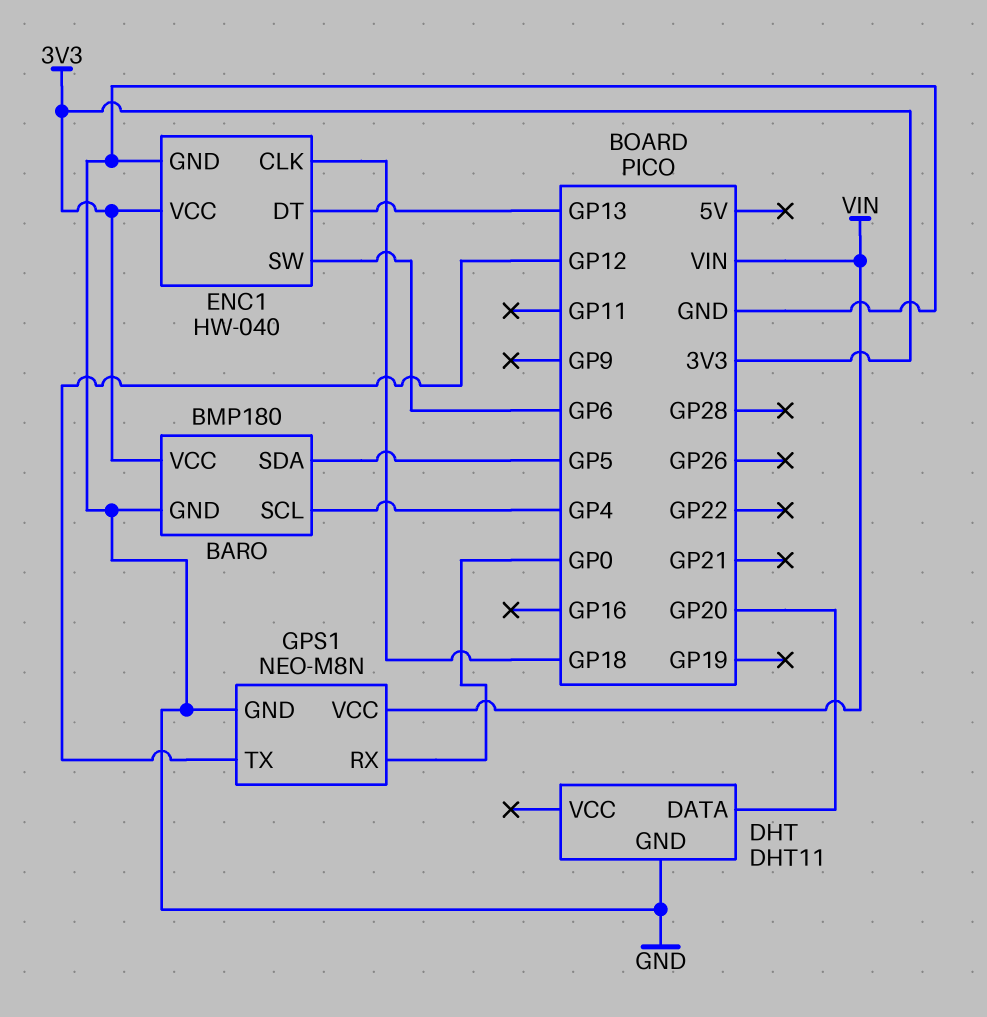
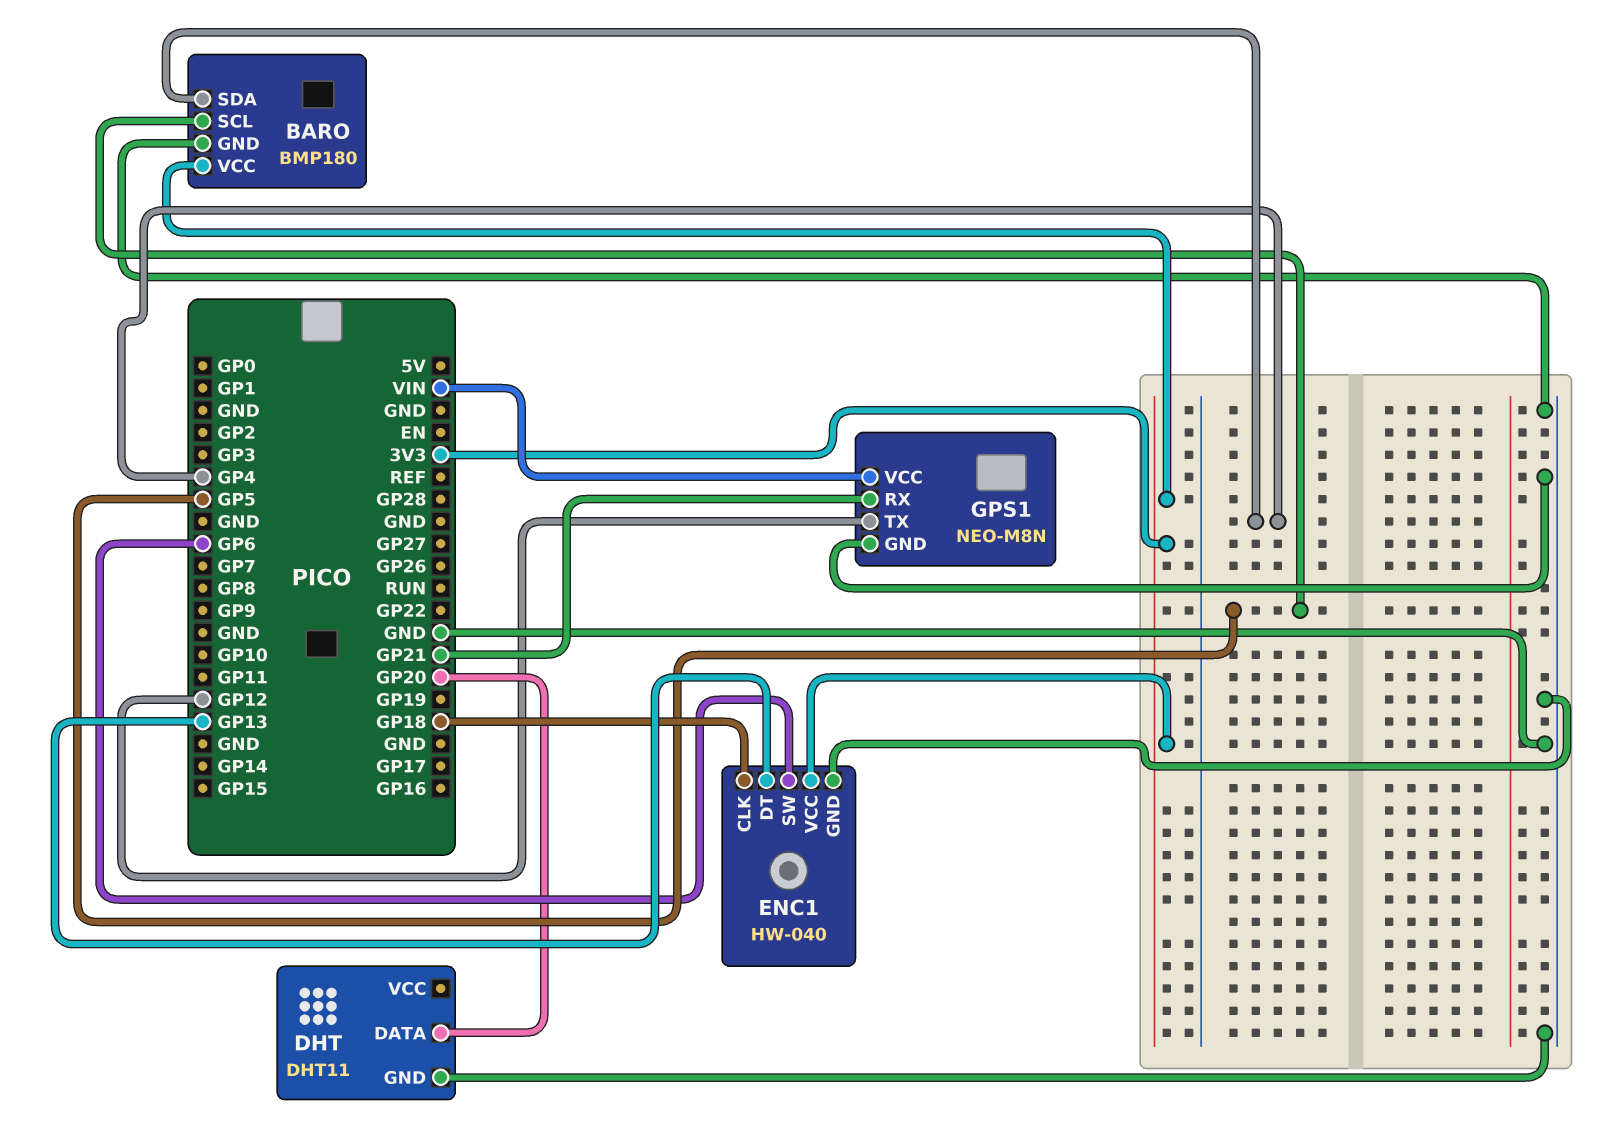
BARO pin SCL: GP4 -> GP5
BARO pin SDA: GP5 -> GP4
GPS1 pin RX: GP0 -> GP21

